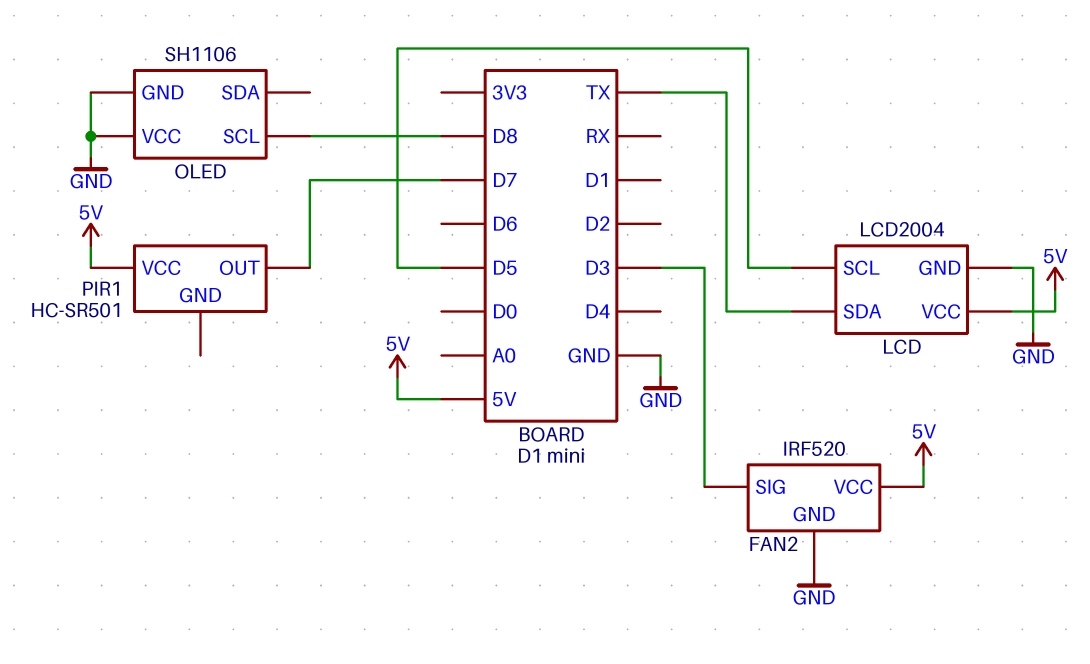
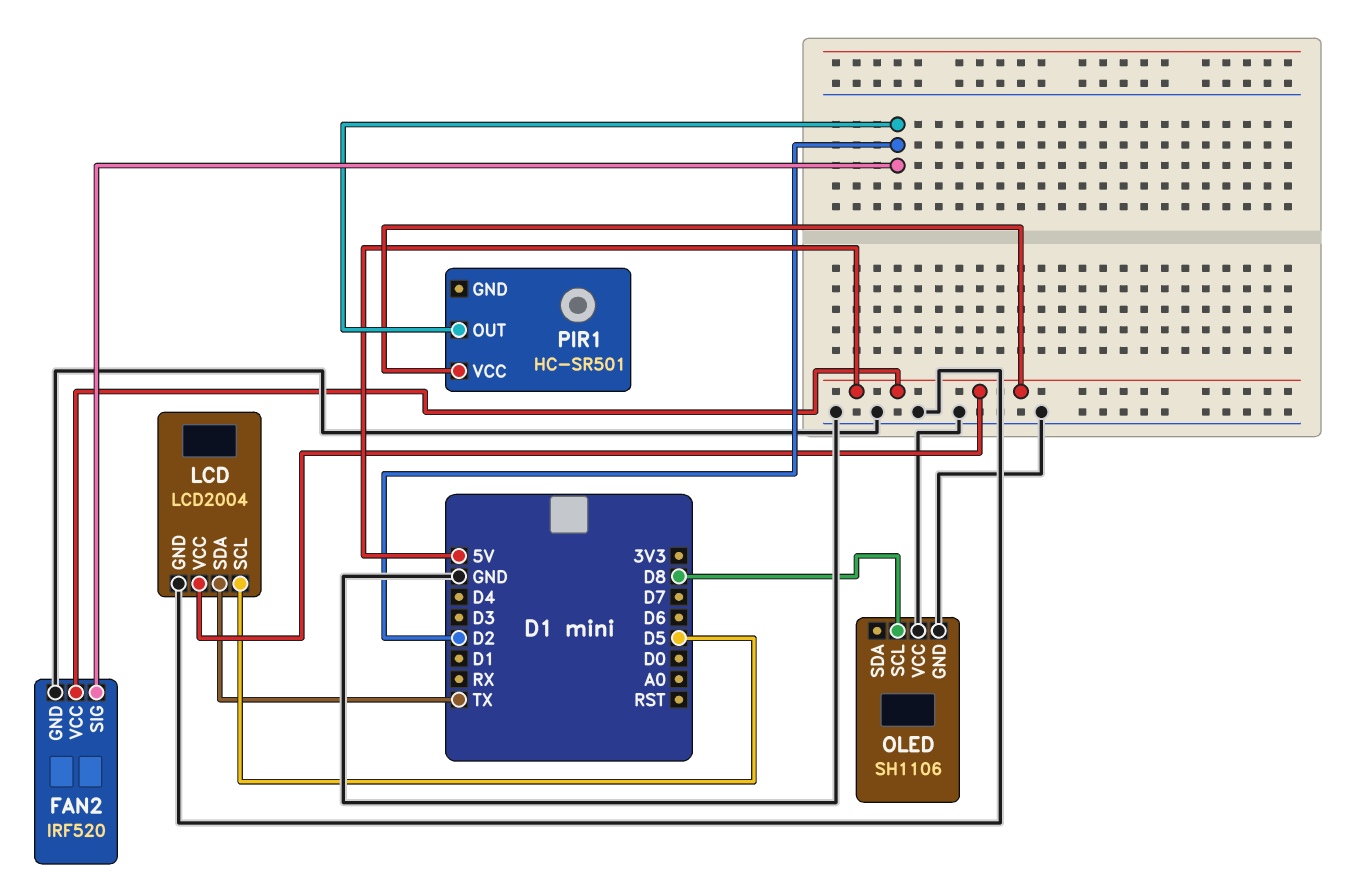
FAN2 pin SIG: D3 -> D2
PIR1 pin OUT: D7 -> D2

